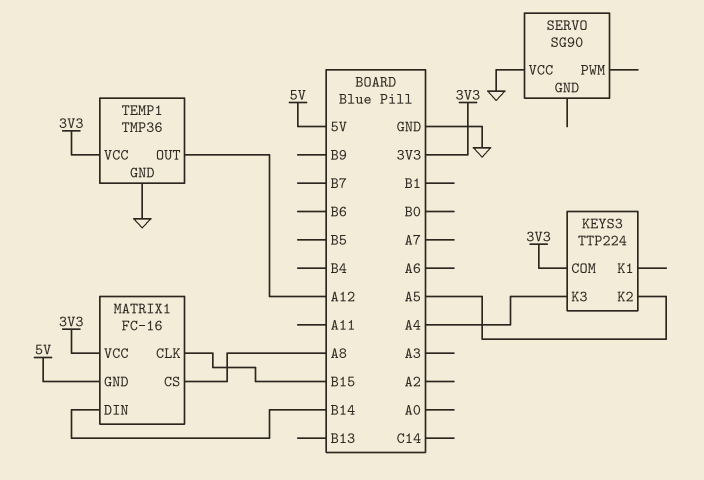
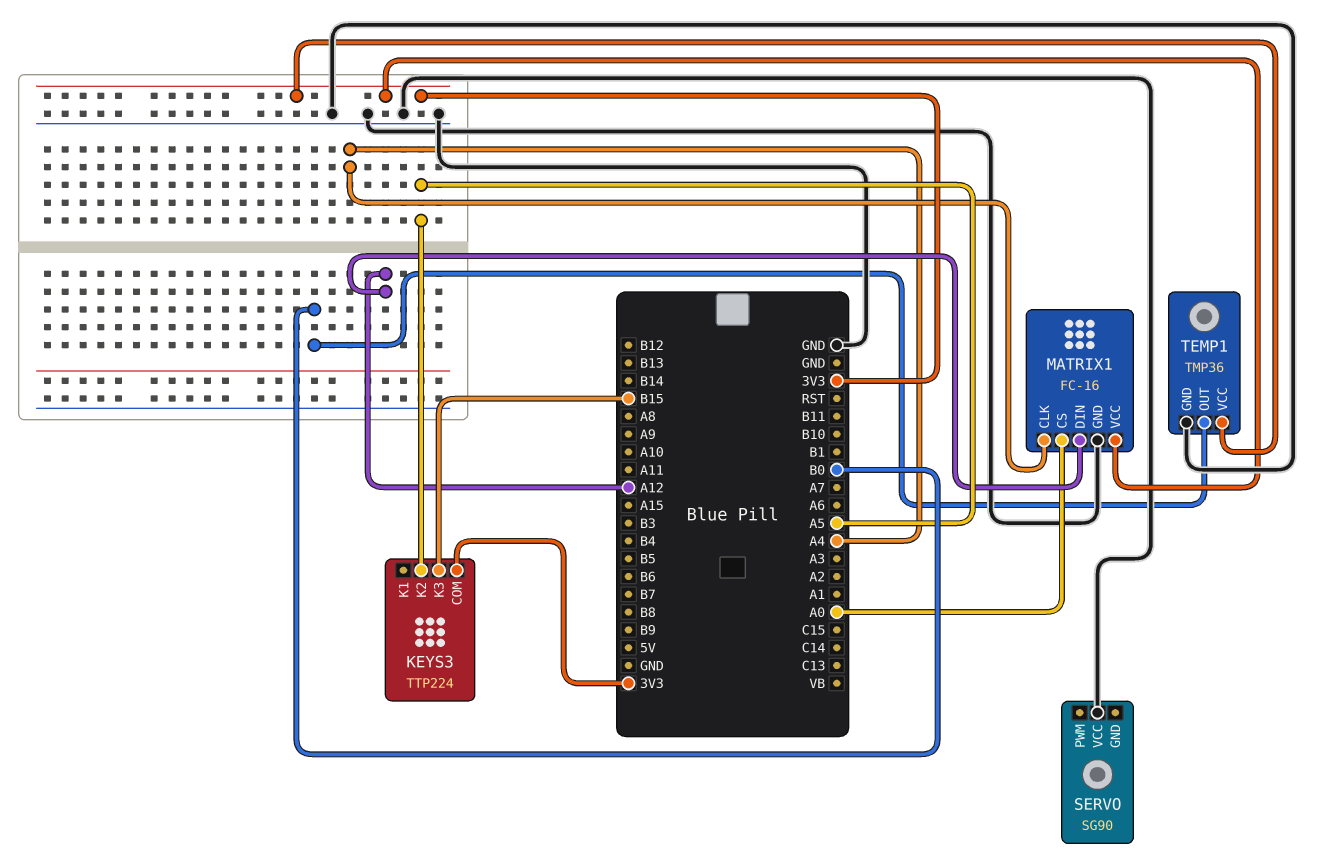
KEYS3 pin K3: A4 -> B15
MATRIX1 pin CLK: B15 -> A4
MATRIX1 pin CS: A8 -> A0
MATRIX1 pin DIN: B14 -> A12
MATRIX1 pin GND: 5V -> GND
TEMP1 pin OUT: A12 -> B0

